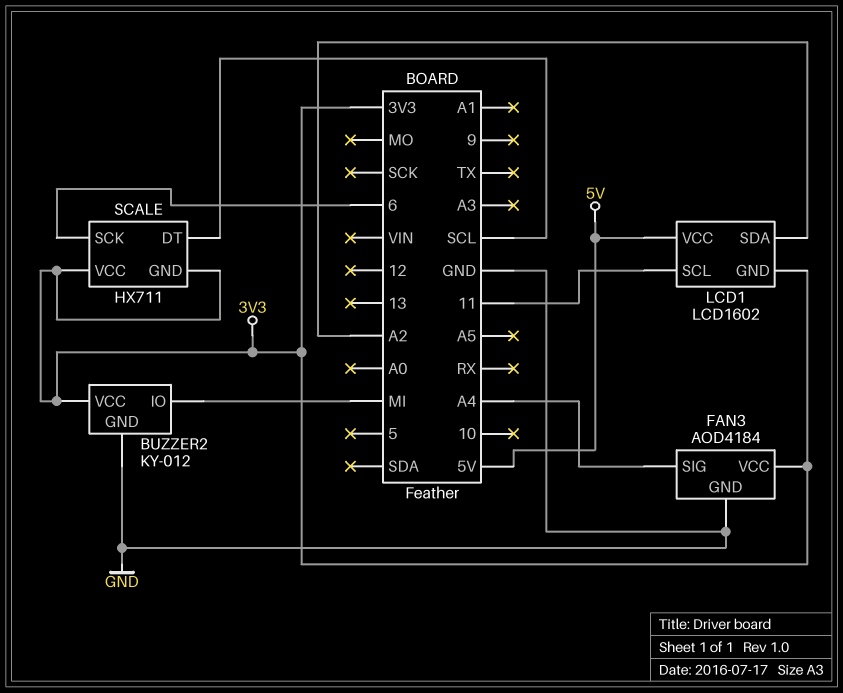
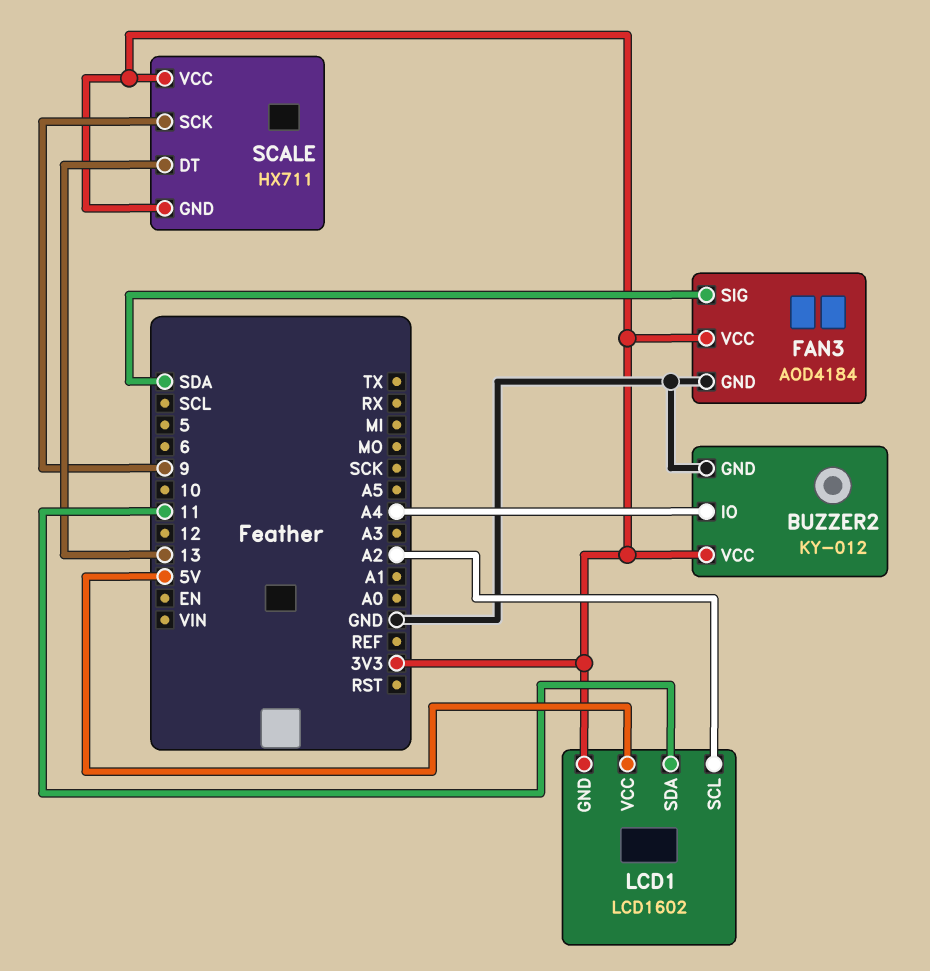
BUZZER2 pin IO: MI -> A4
FAN3 pin SIG: A4 -> SDA
LCD1 pin SCL: 11 -> A2
LCD1 pin SDA: A2 -> 11
SCALE pin DT: SCL -> 13
SCALE pin SCK: 6 -> 9

